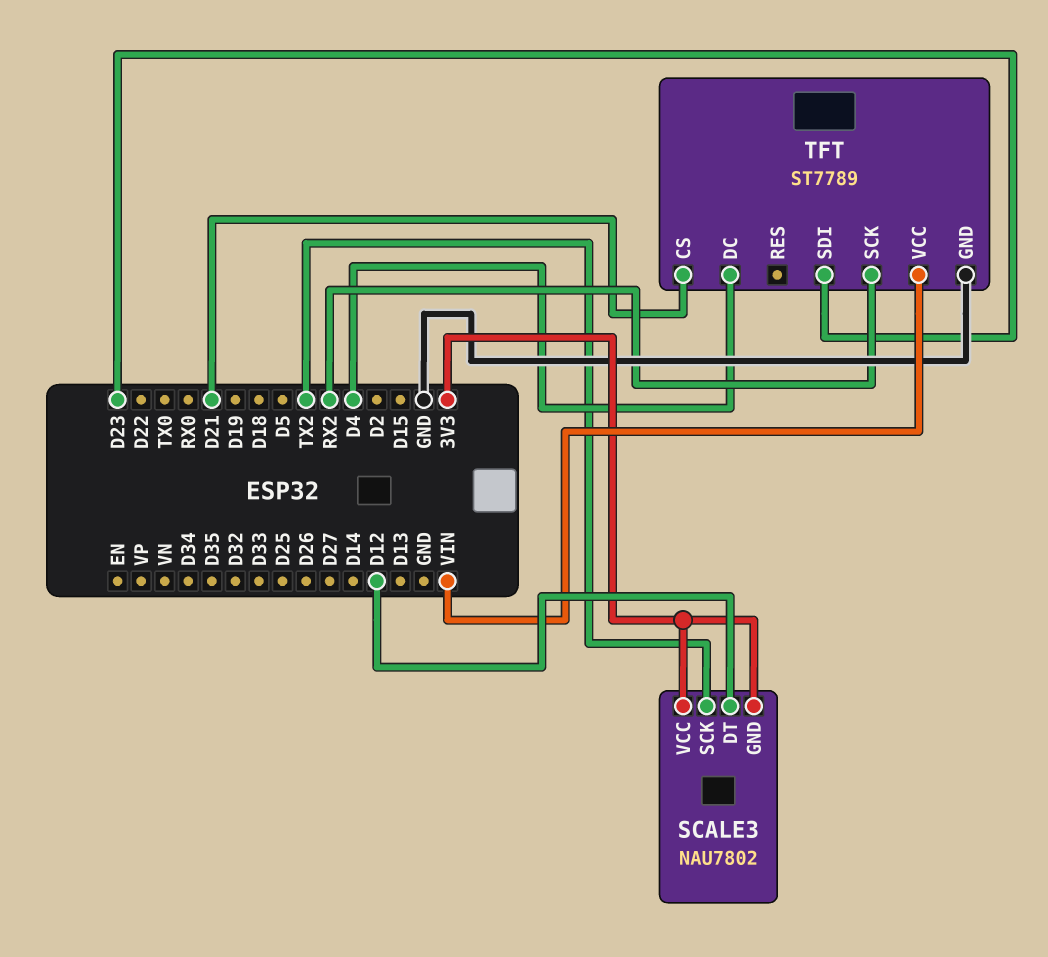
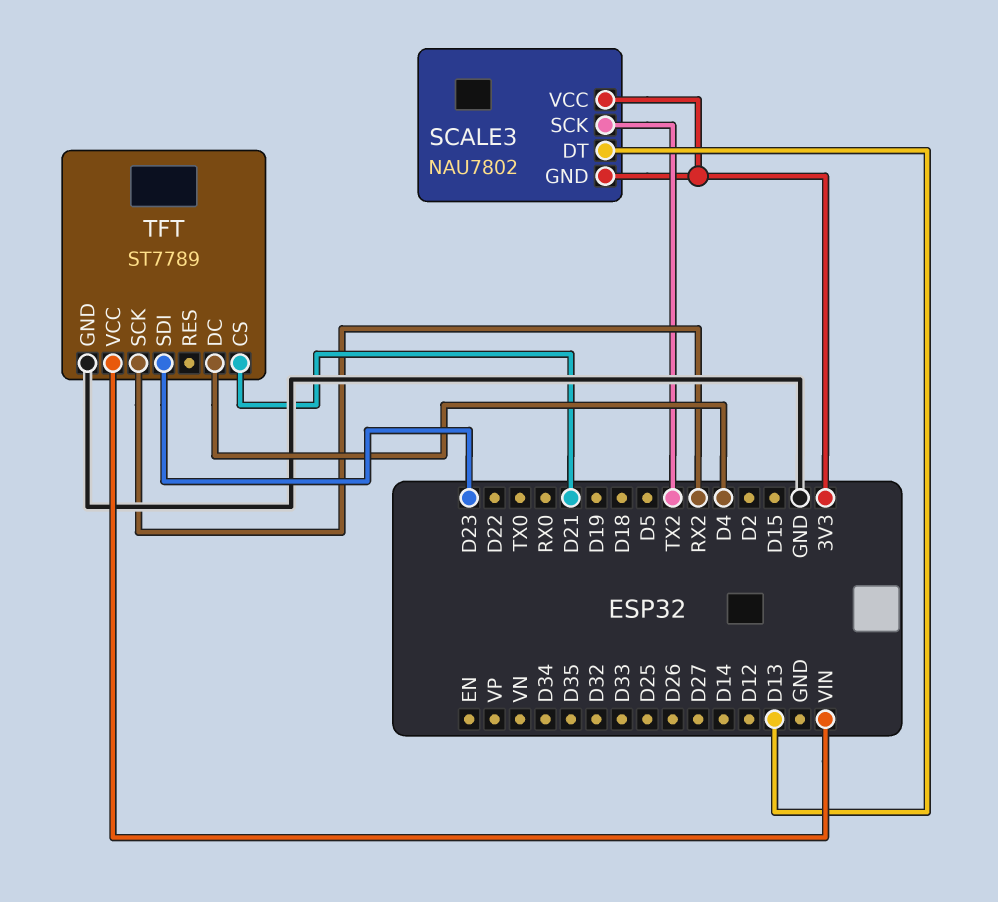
SCALE3 pin DT: D12 -> D13

